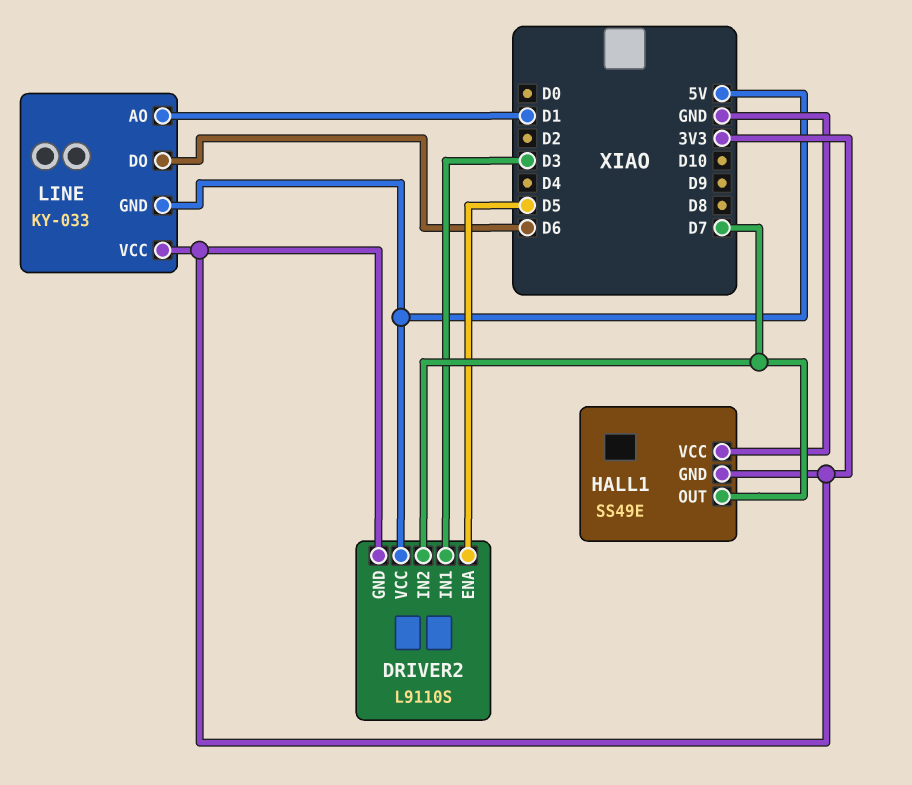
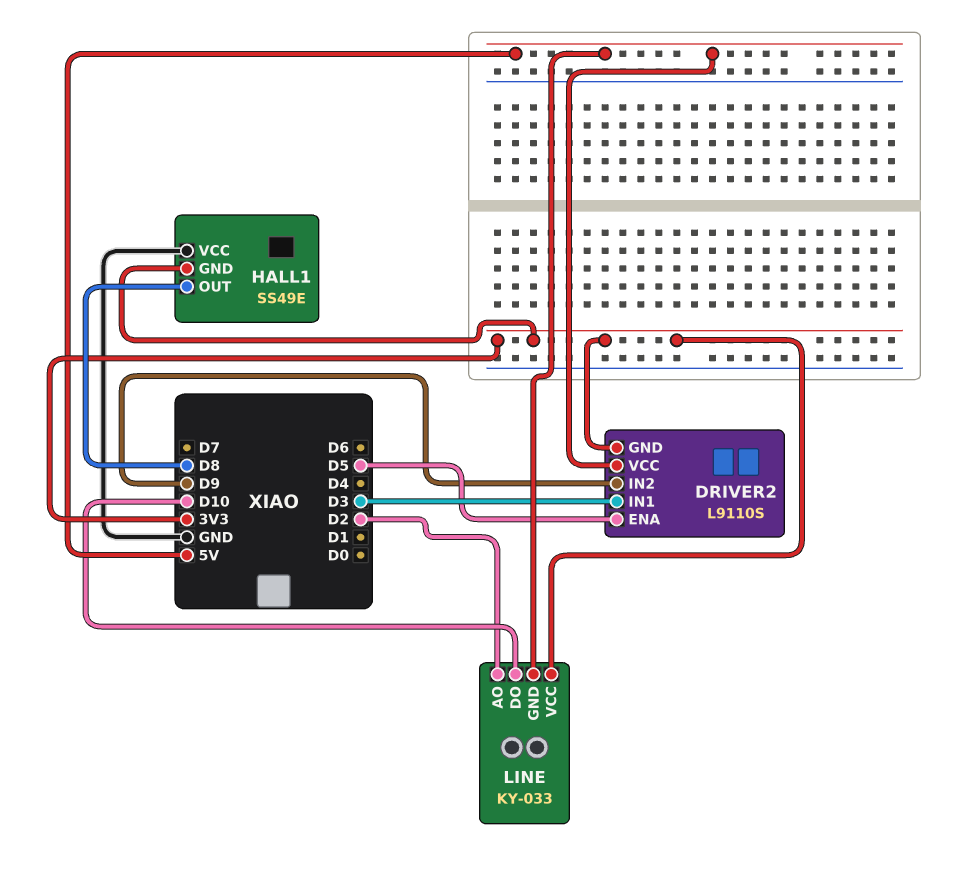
DRIVER2 pin IN2: D7 -> D9
HALL1 pin OUT: D7 -> D8
LINE pin AO: D1 -> D2
LINE pin DO: D6 -> D10

